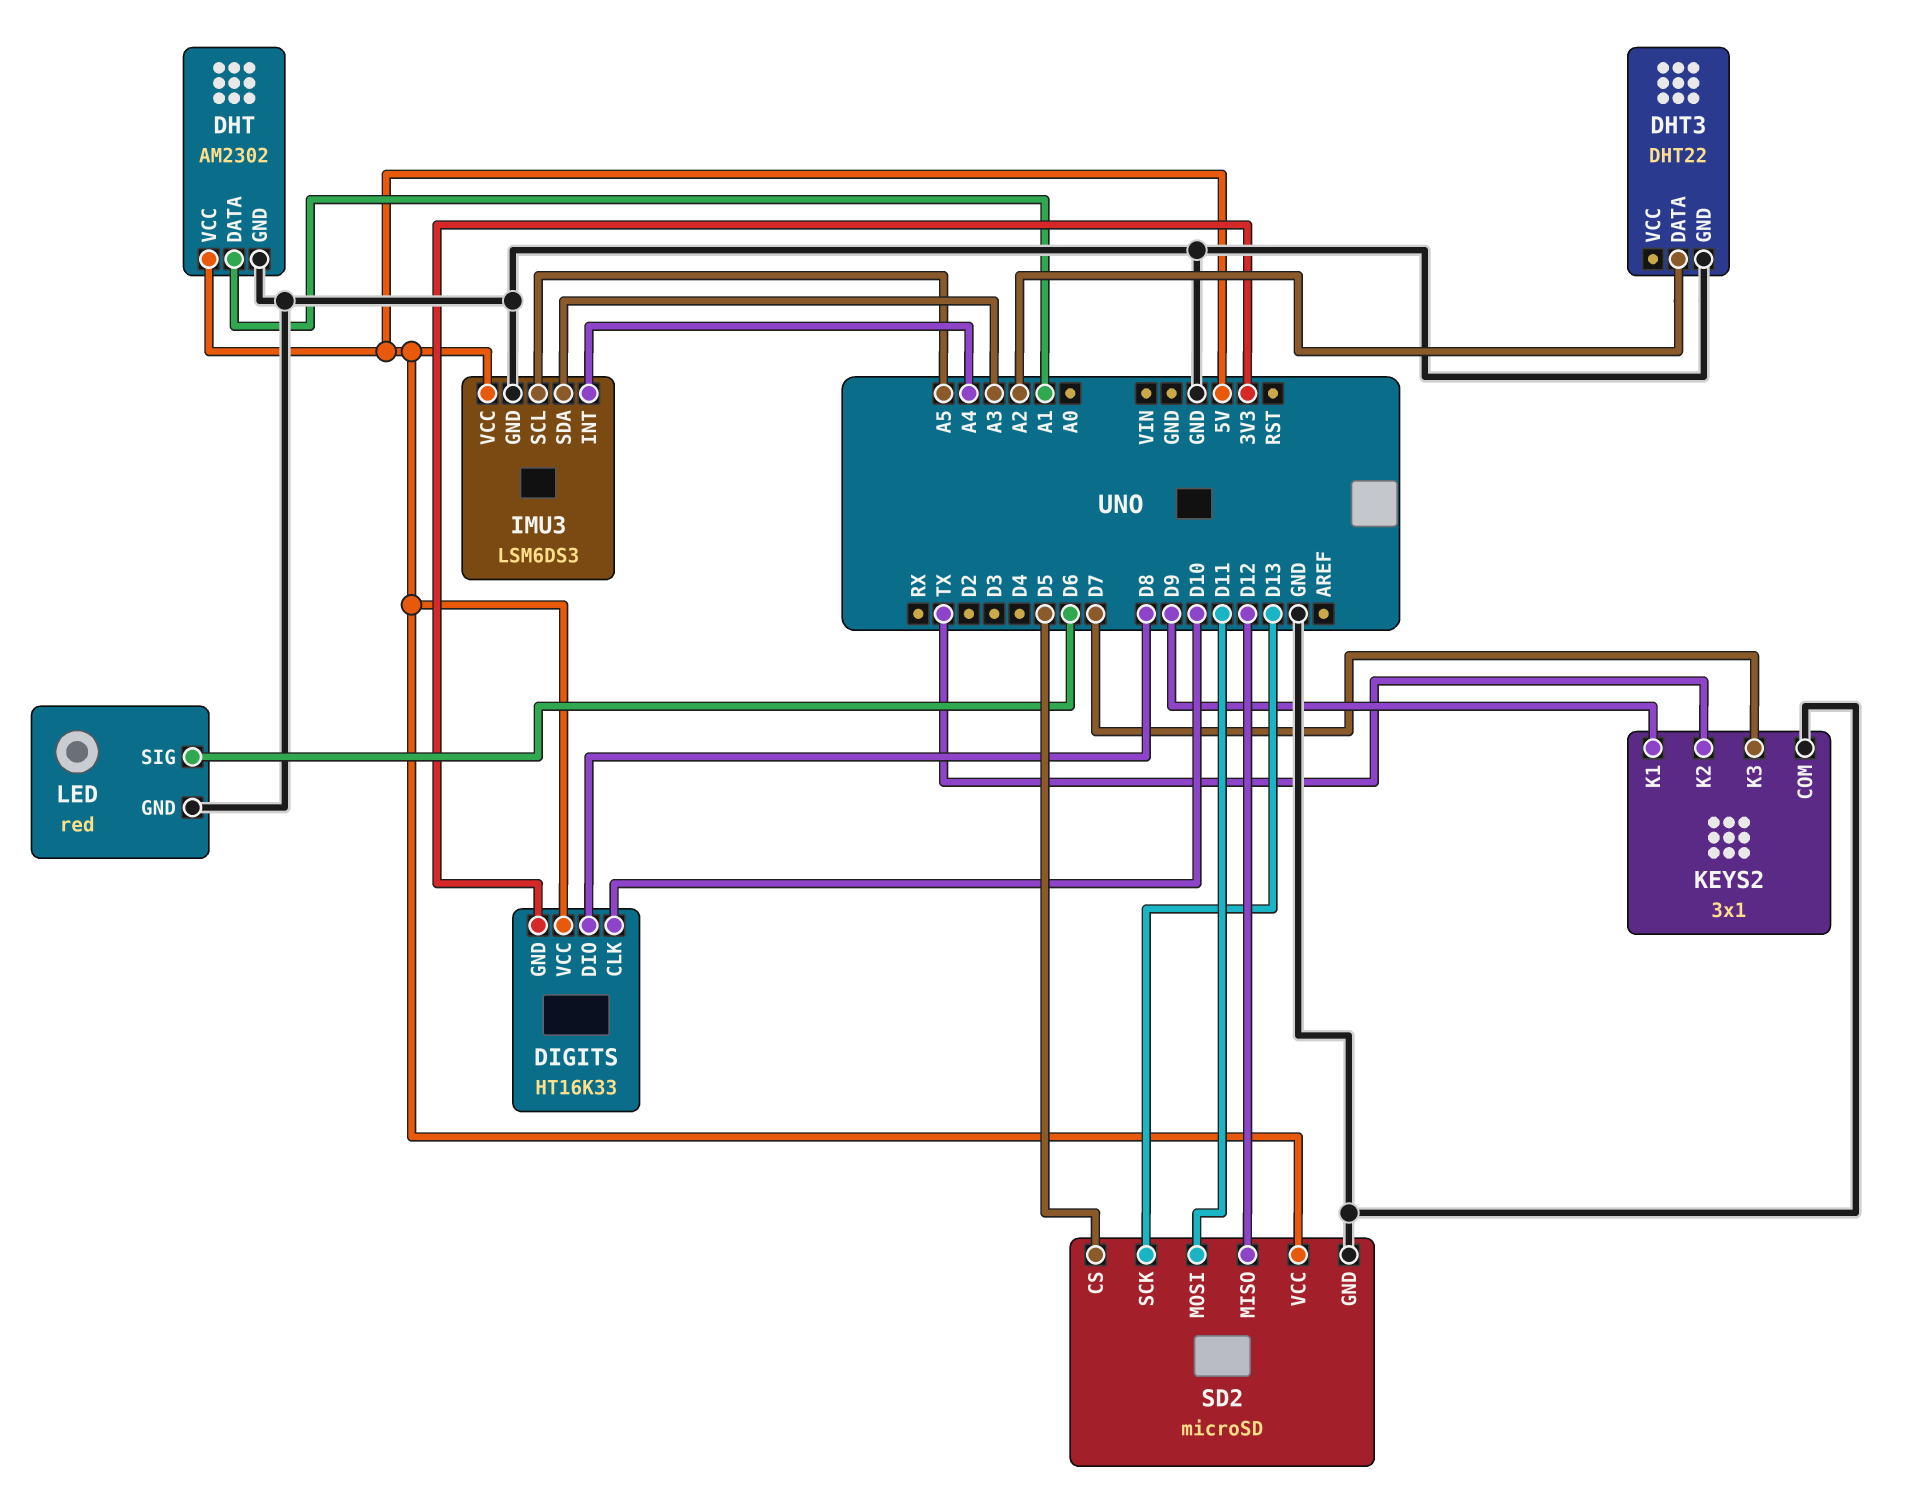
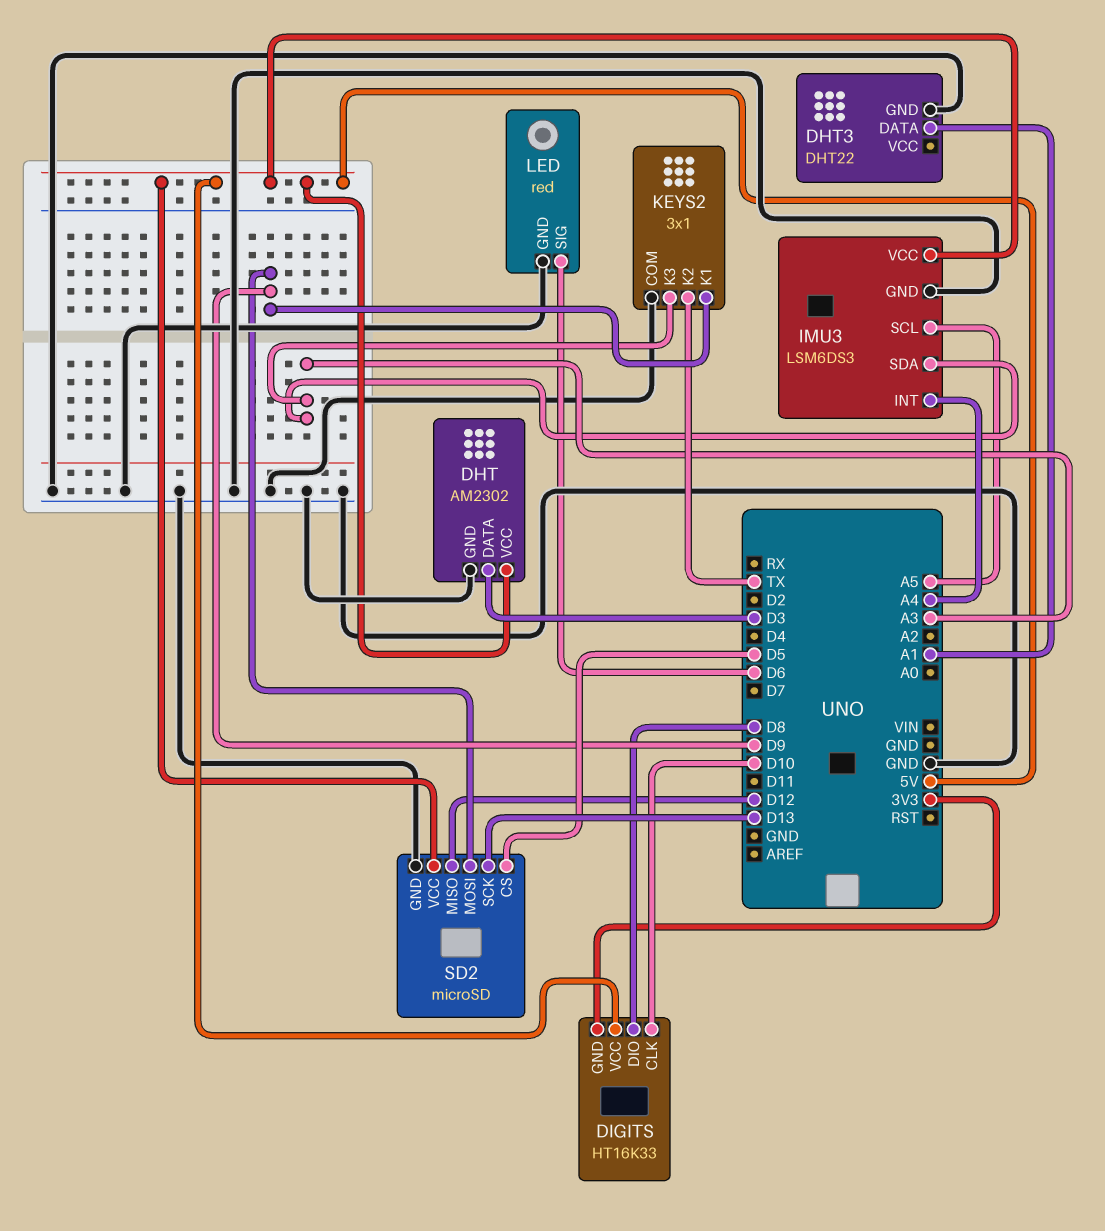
DHT pin DATA: A1 -> D3
DHT3 pin DATA: A2 -> A1
KEYS2 pin K3: D7 -> A3
SD2 pin MOSI: D11 -> D9

